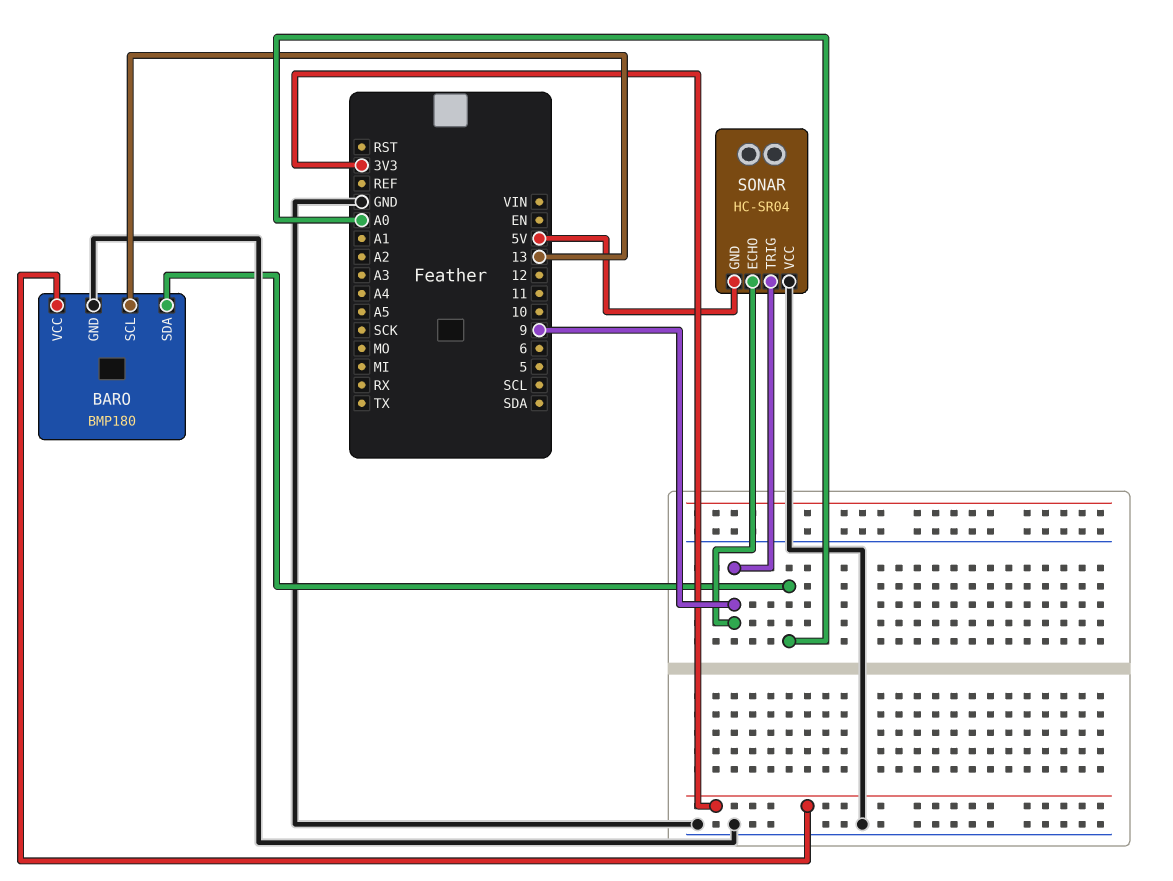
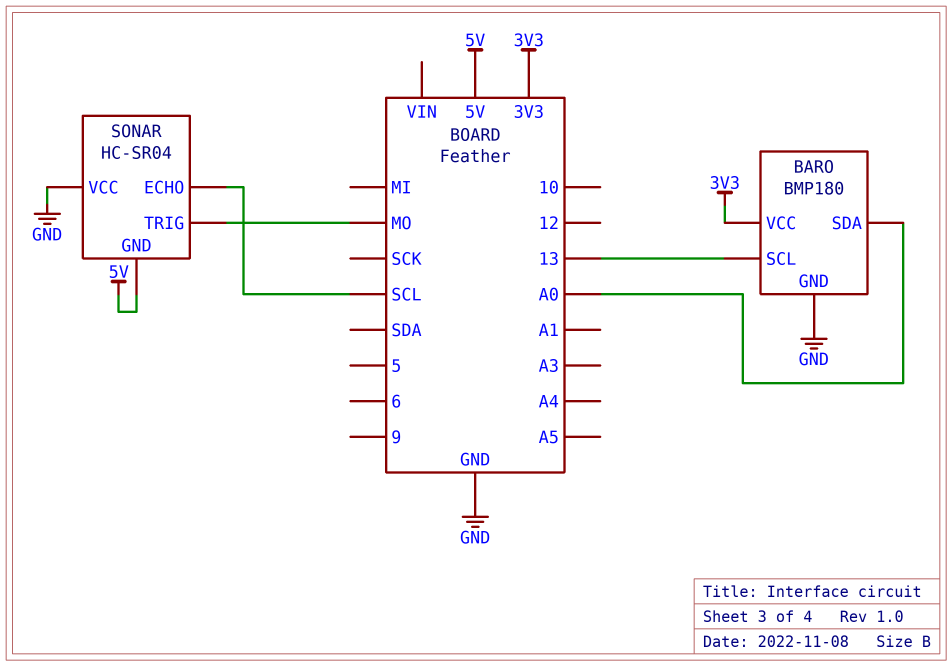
SONAR pin ECHO: 9 -> SCL
SONAR pin TRIG: 9 -> MO

